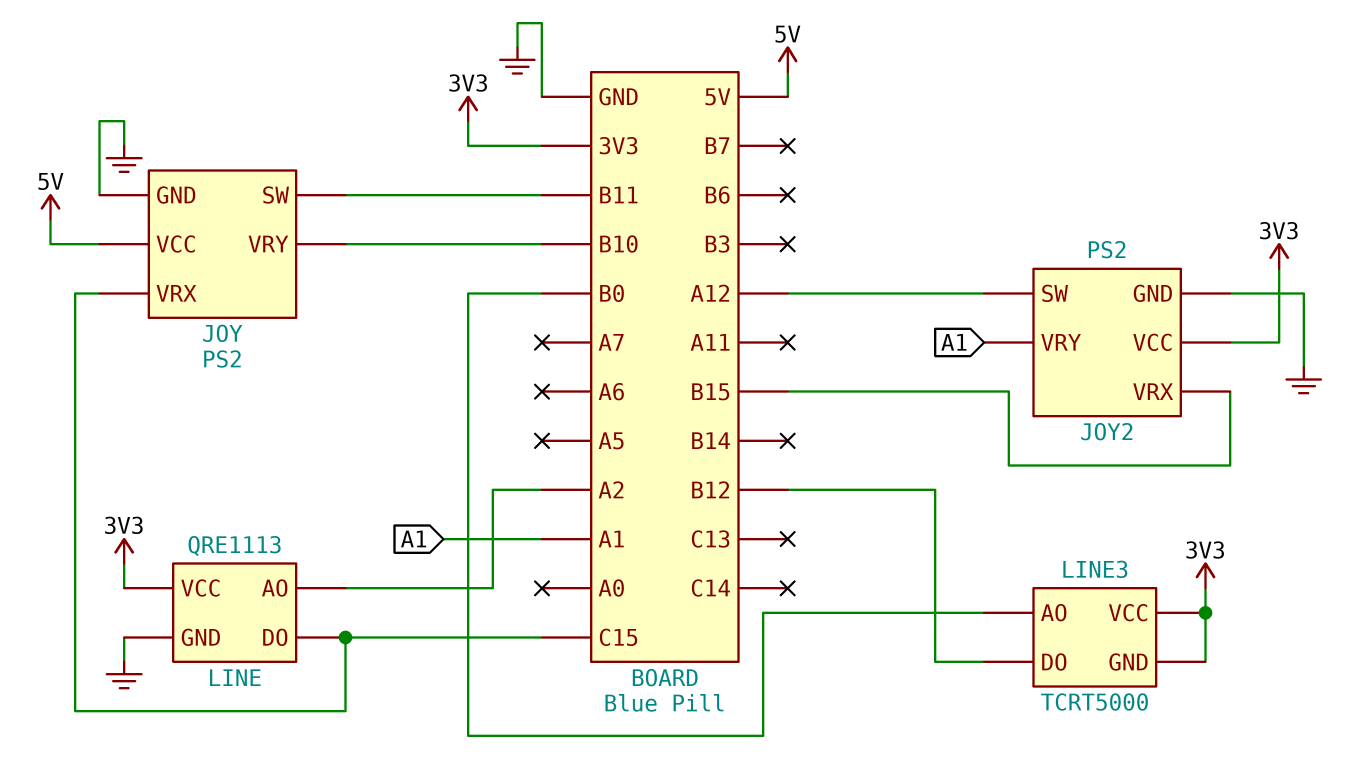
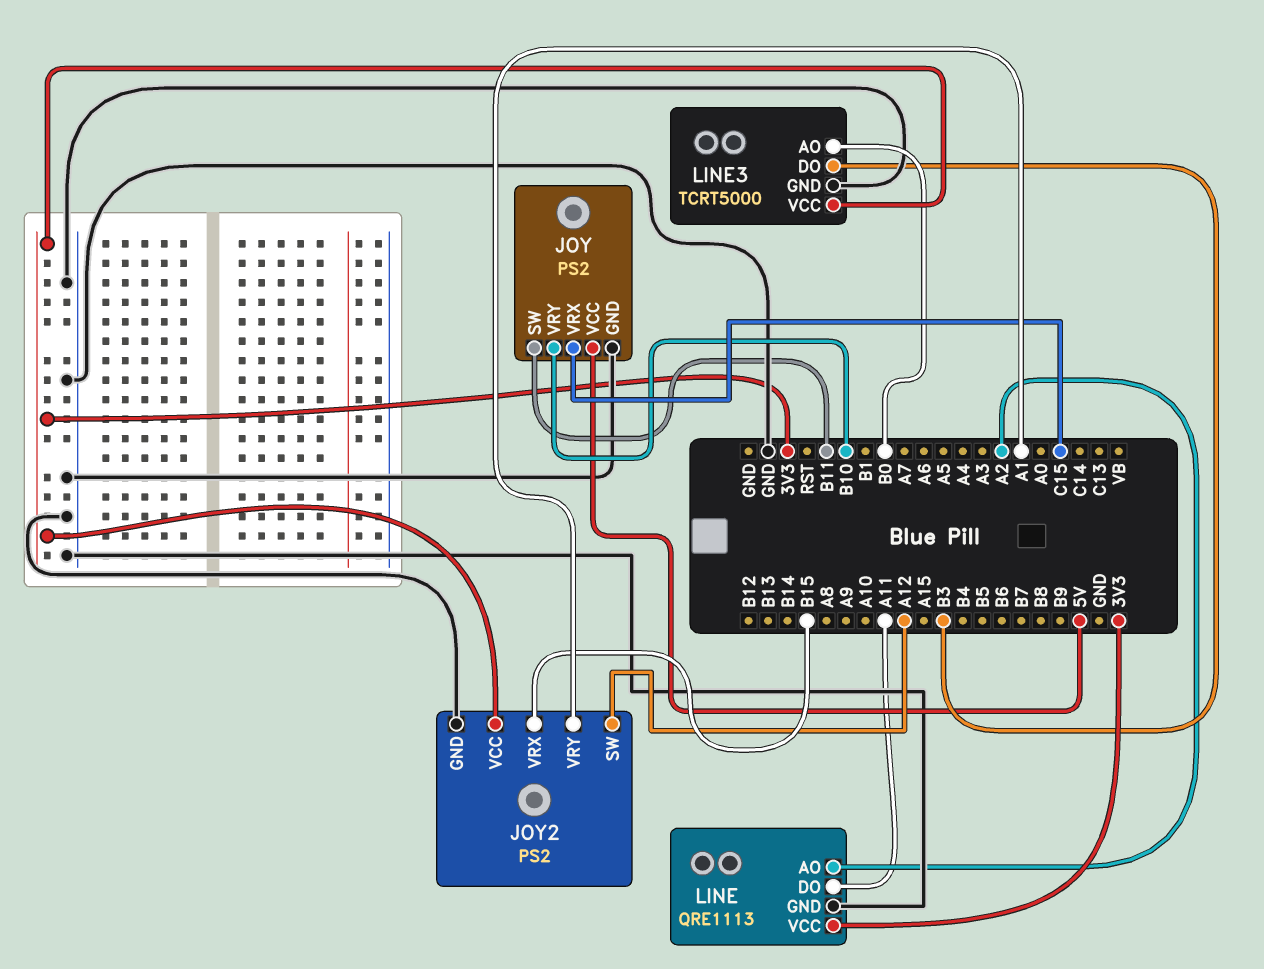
LINE pin DO: C15 -> A11
LINE3 pin DO: B12 -> B3
LINE3 pin GND: 3V3 -> GND

